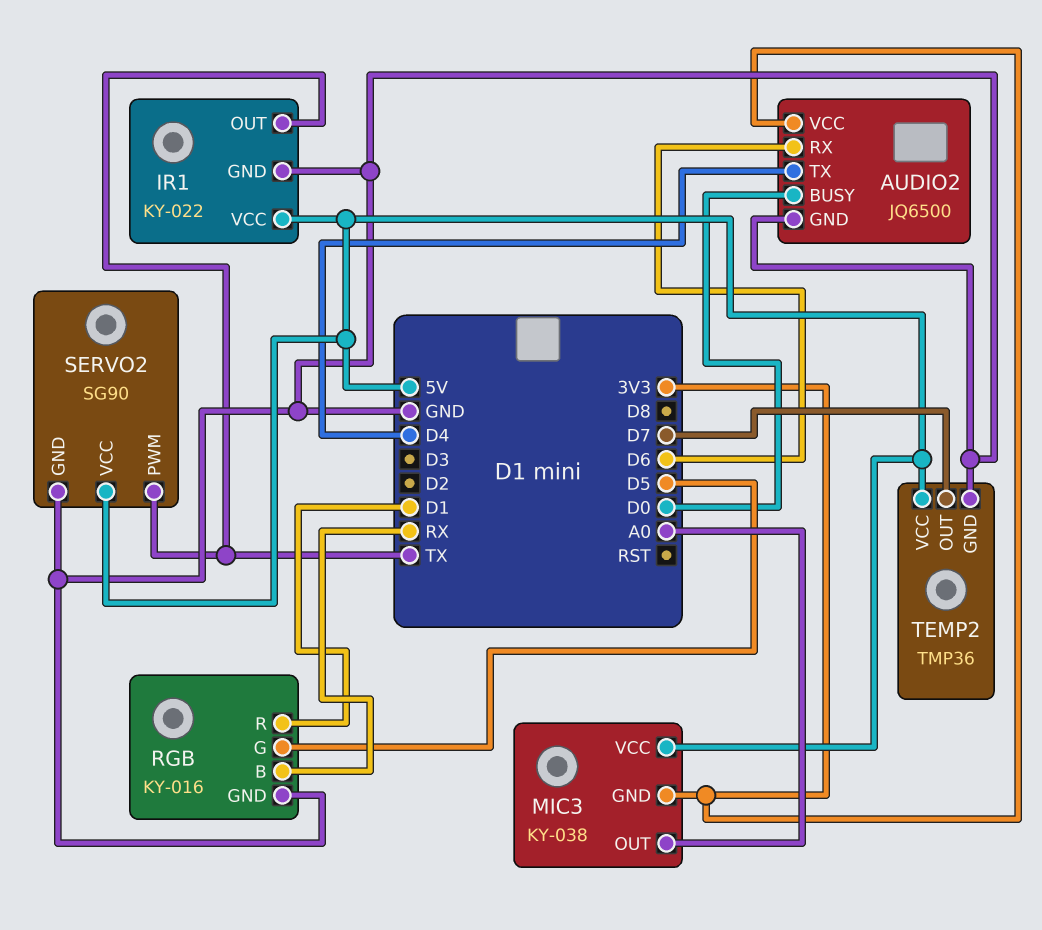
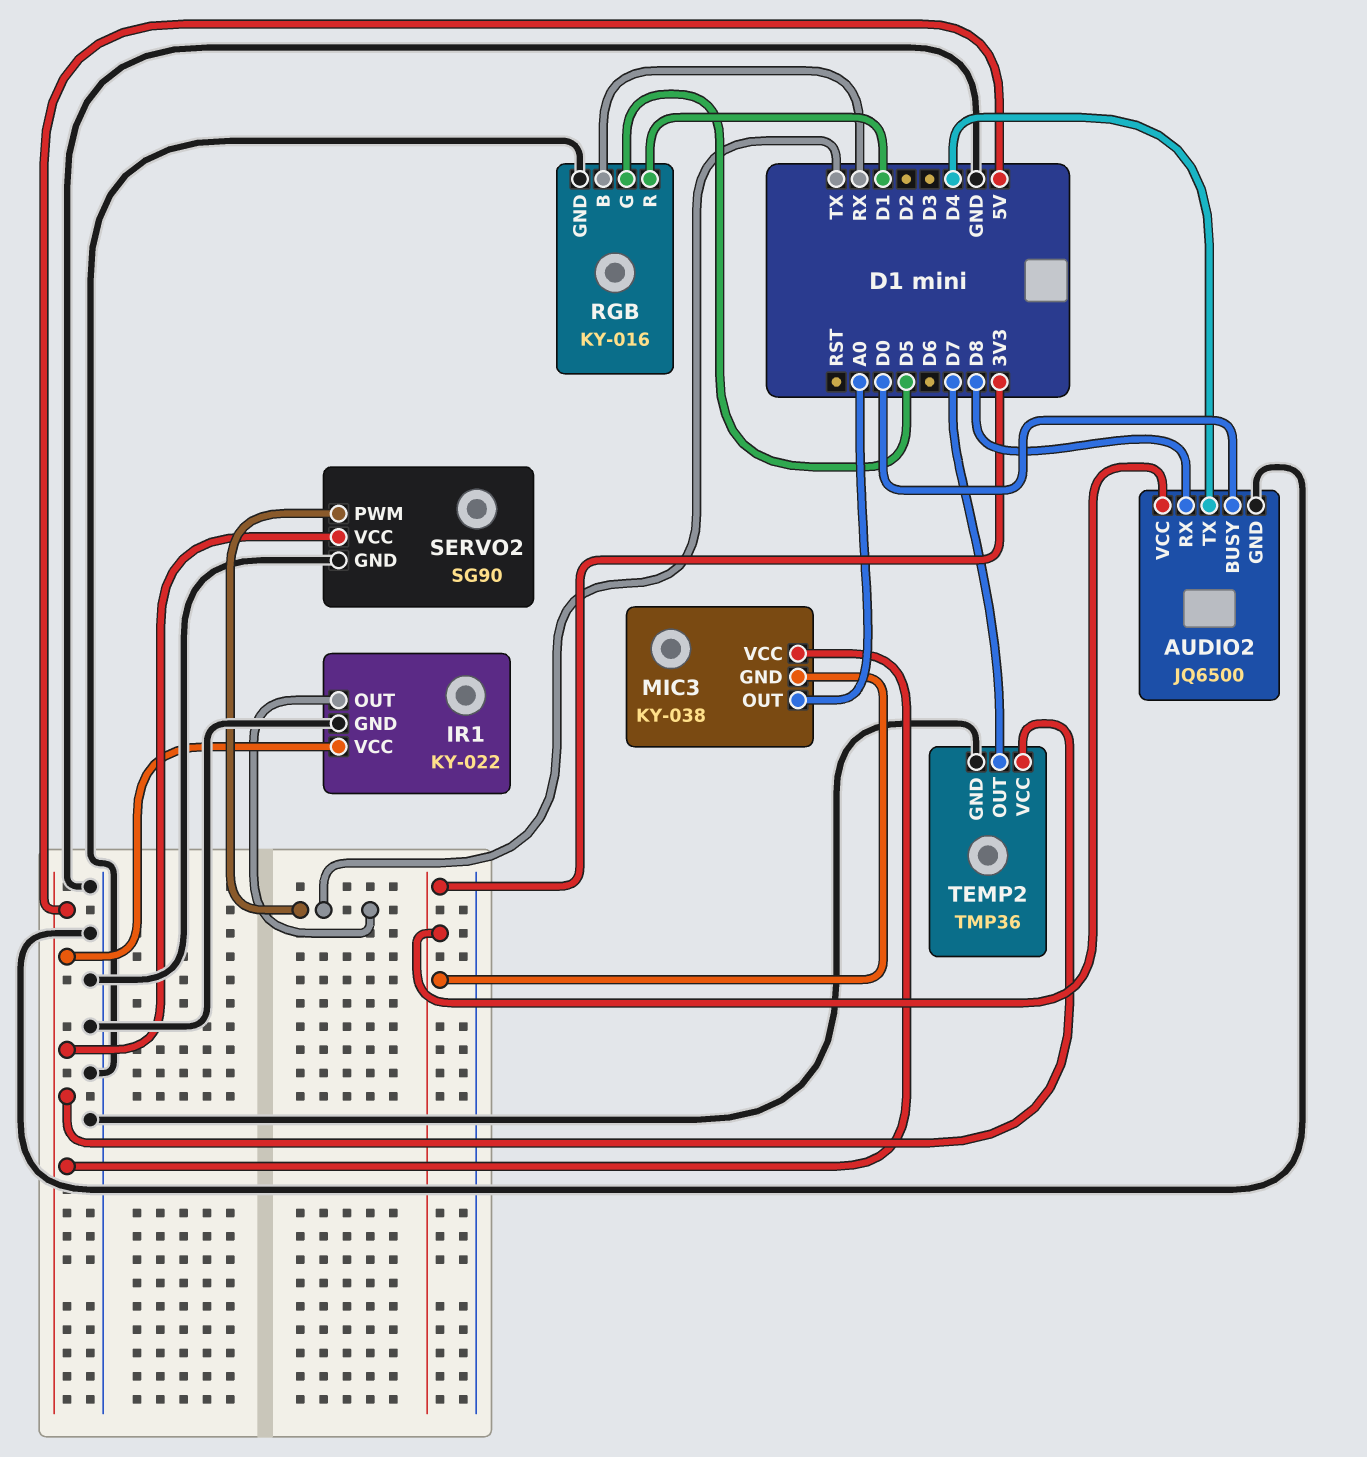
AUDIO2 pin RX: D6 -> D8

